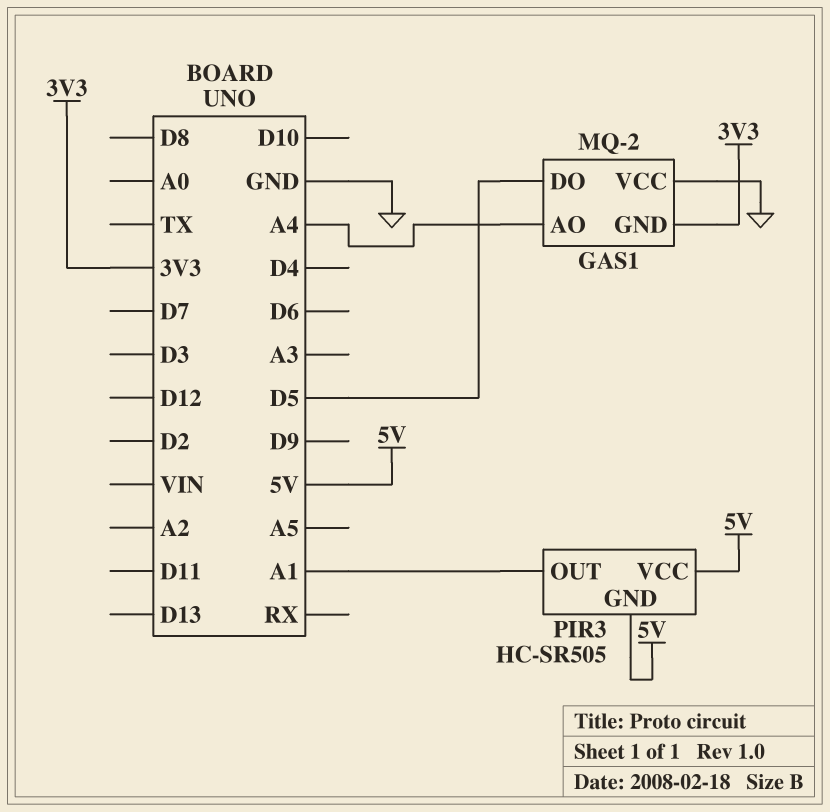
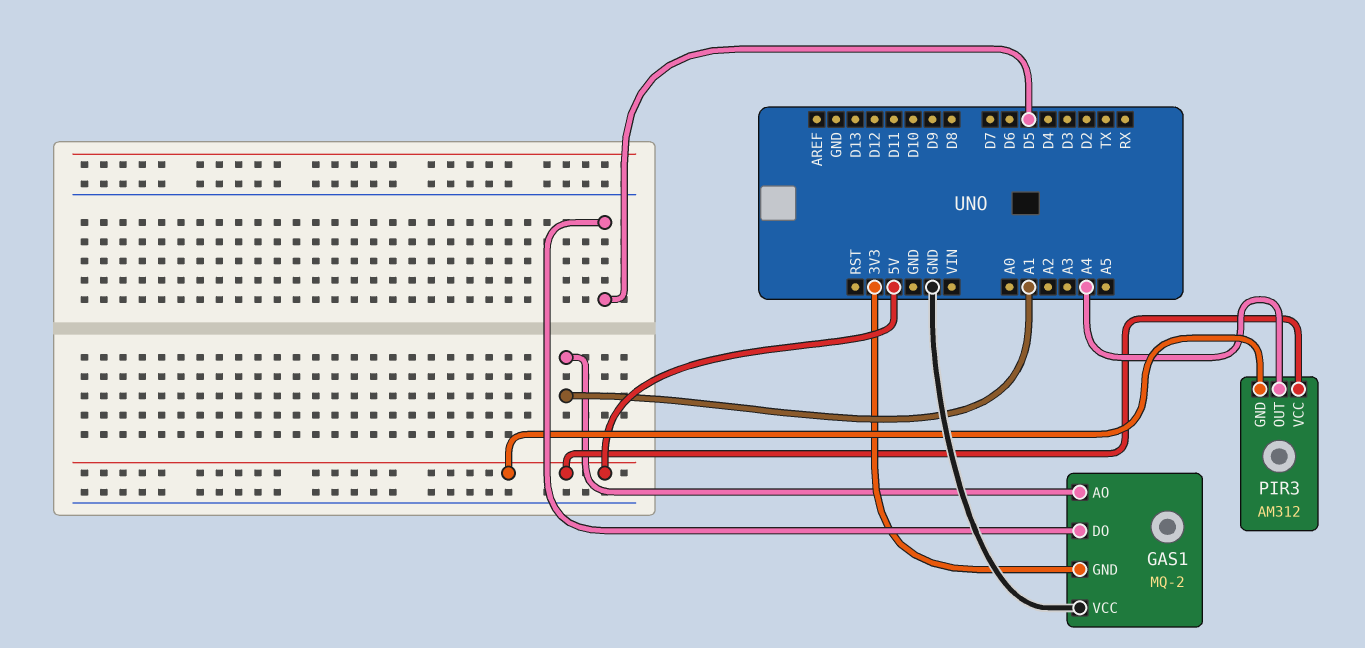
GAS1 pin AO: A4 -> A1
PIR3: HC-SR505 -> AM312
PIR3 pin OUT: A1 -> A4

